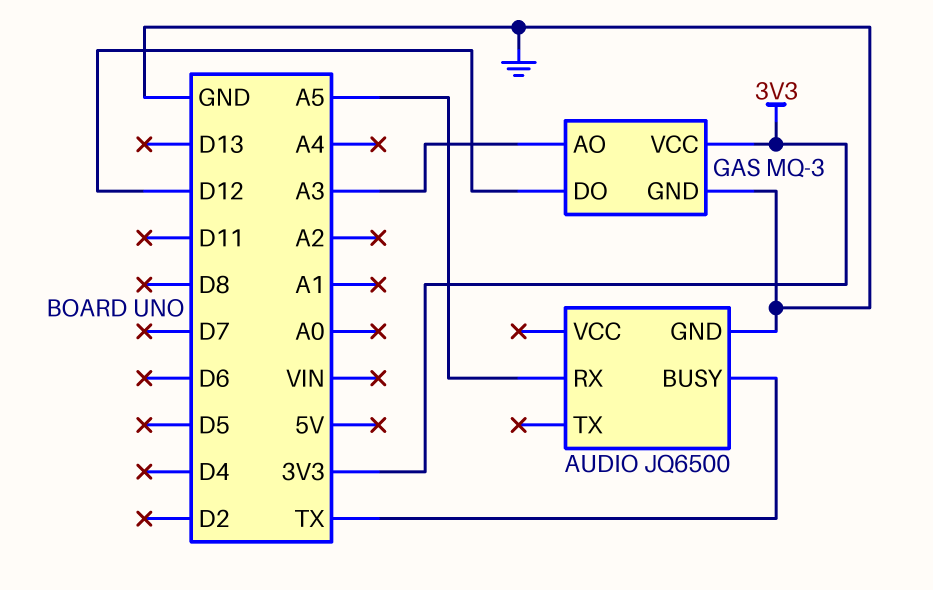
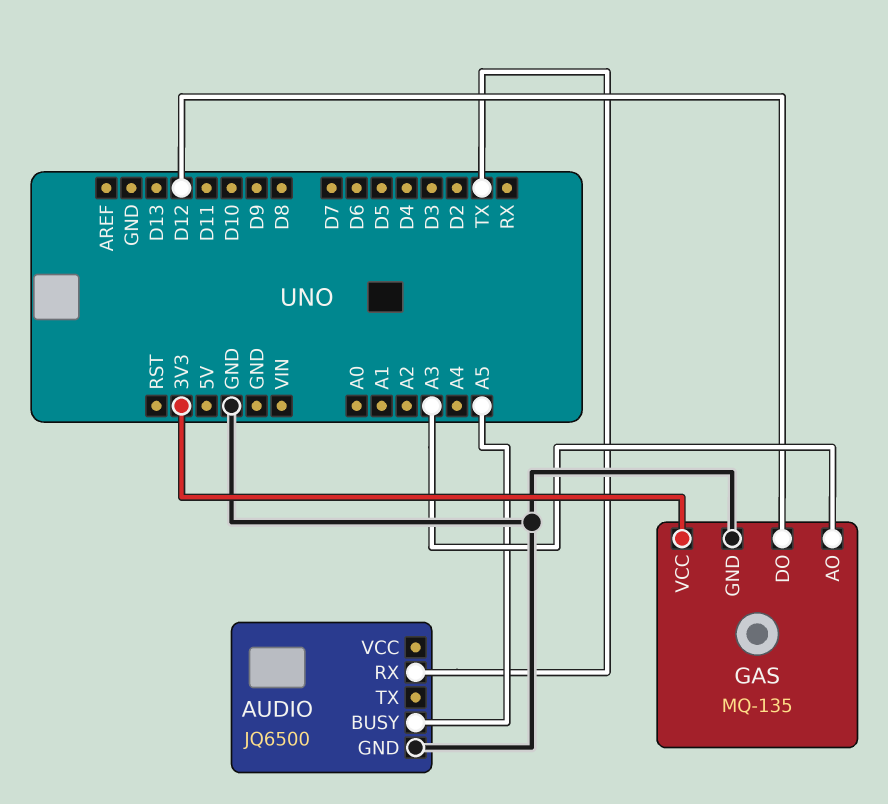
AUDIO pin BUSY: TX -> A5
AUDIO pin RX: A5 -> TX
GAS: MQ-3 -> MQ-135

